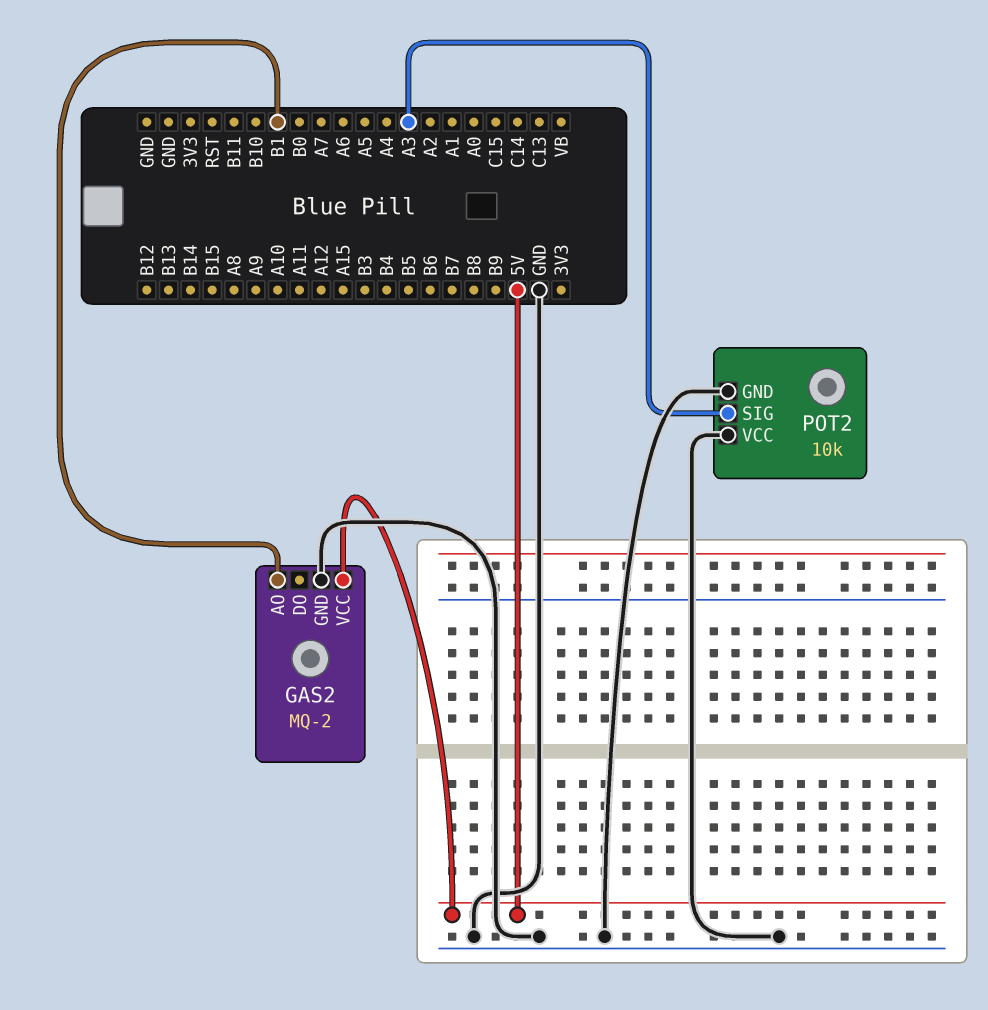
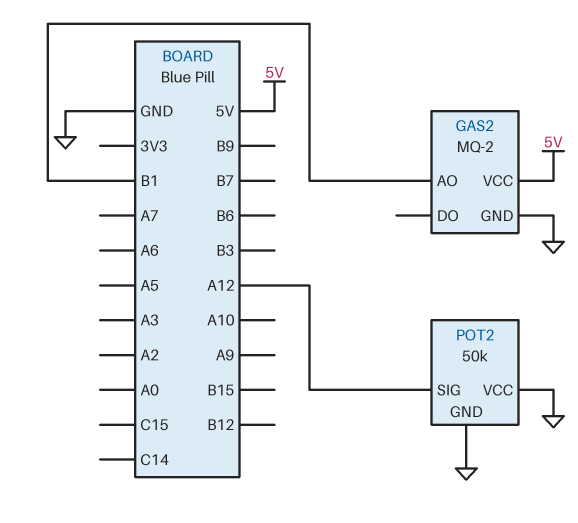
POT2: 10k -> 50k
POT2 pin SIG: A3 -> A12

